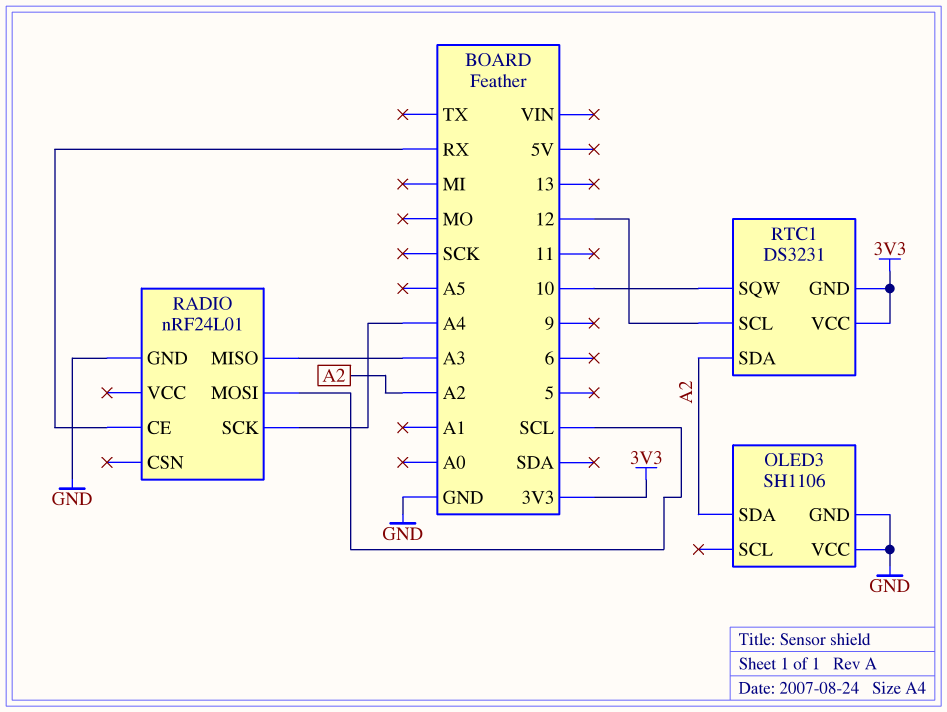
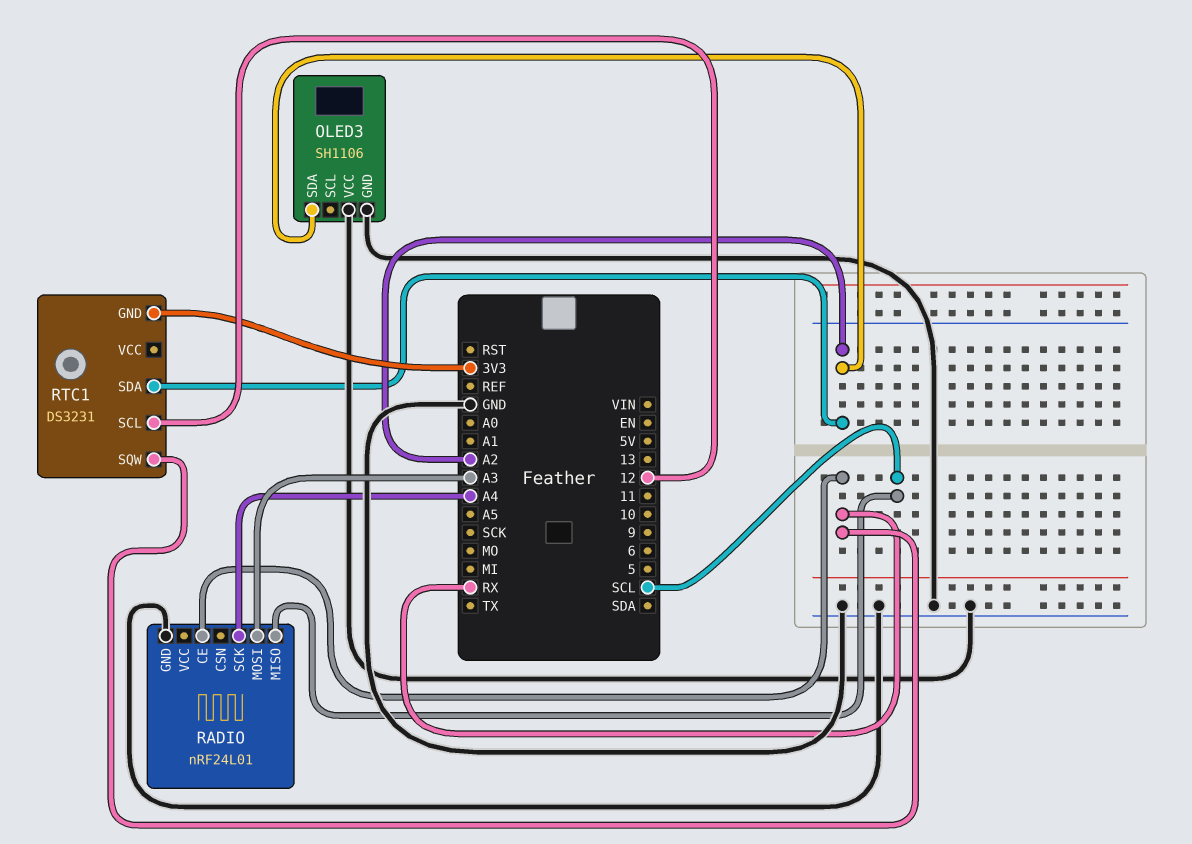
RADIO pin MISO: A3 -> SCL
RADIO pin MOSI: SCL -> A3
RTC1 pin SQW: 10 -> RX
RTC1 pin VCC: 3V3 -> none

